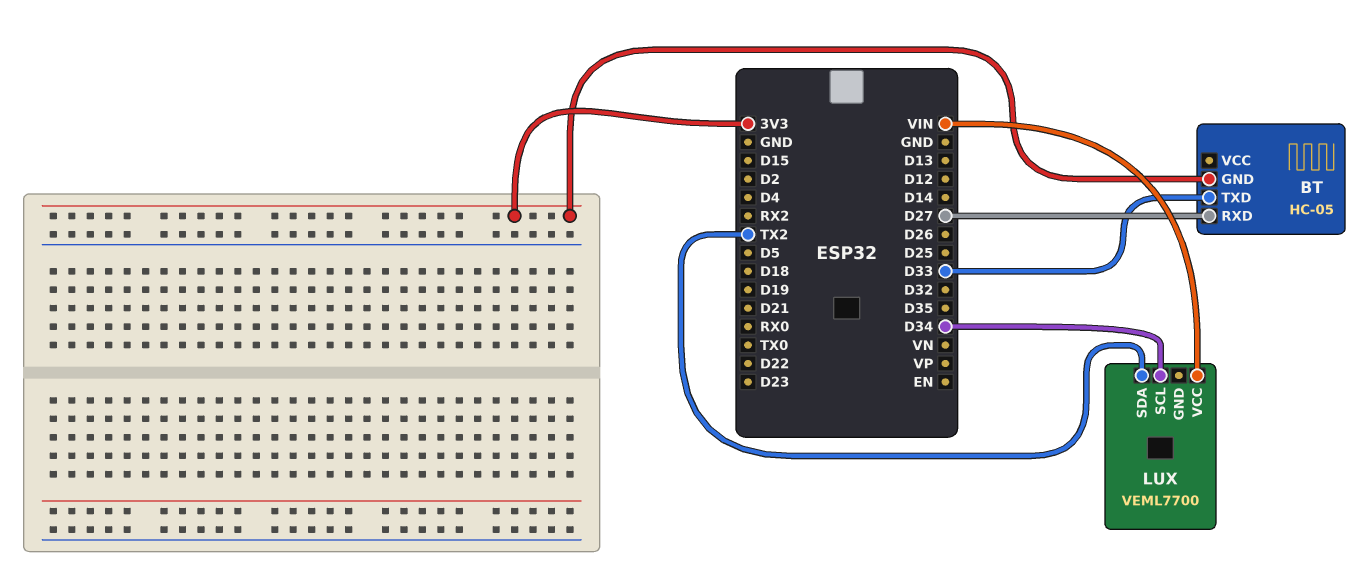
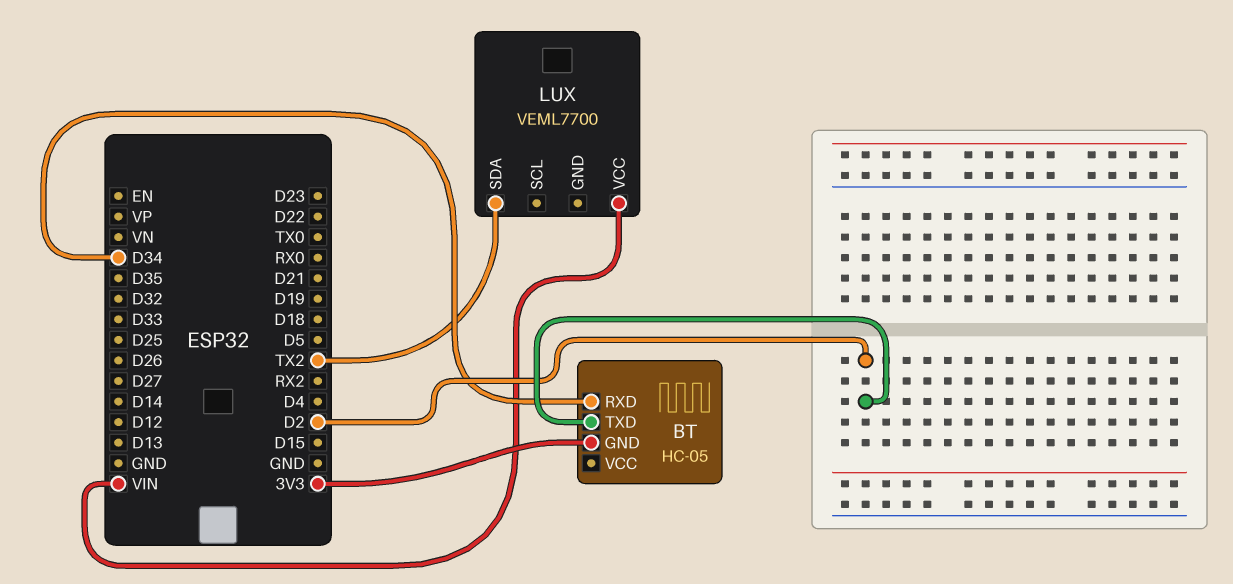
BT pin RXD: D27 -> D34
BT pin TXD: D33 -> D2
LUX pin SCL: D34 -> none

